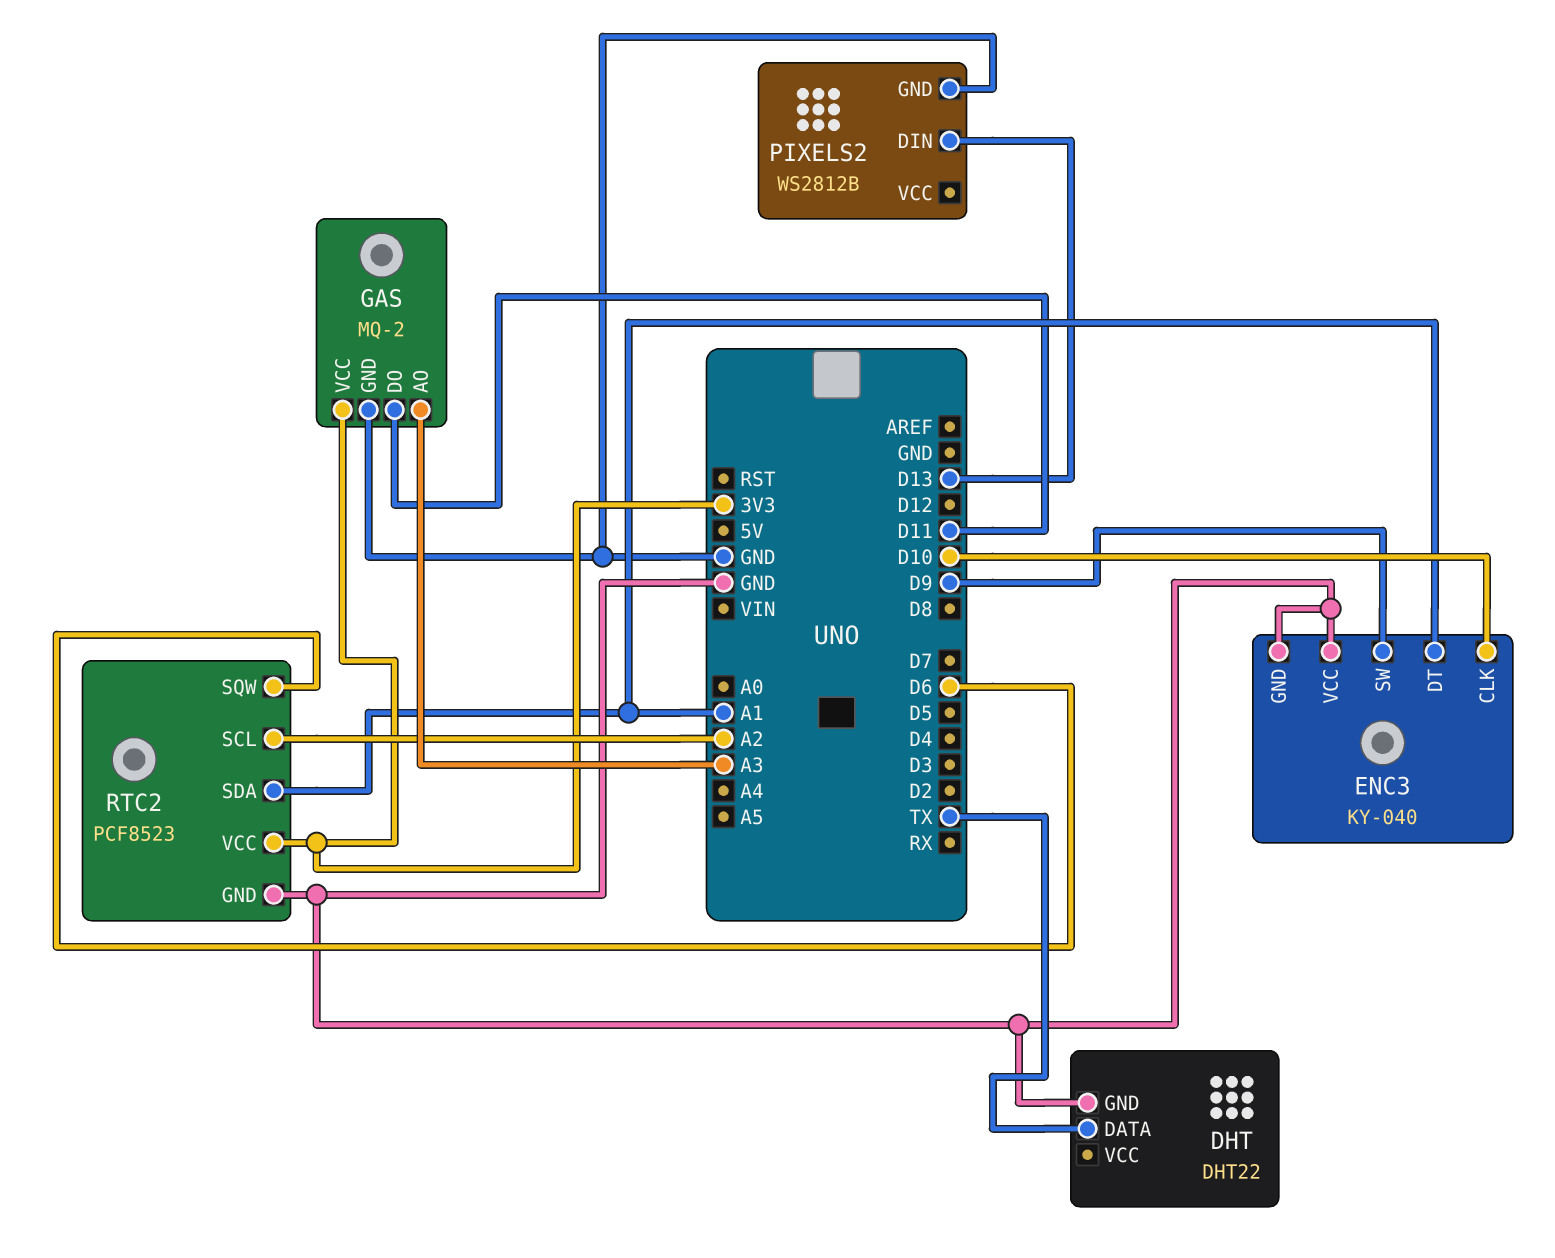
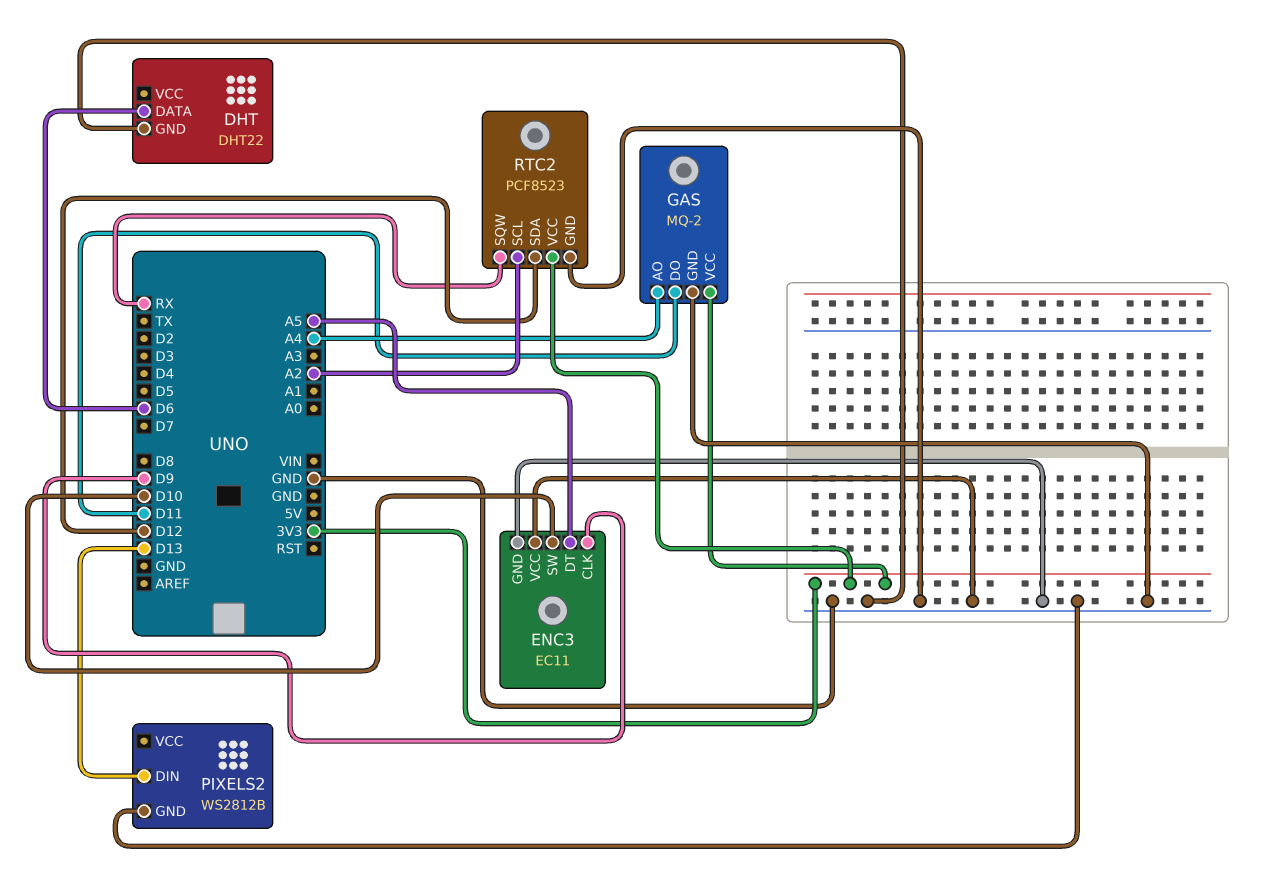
DHT pin DATA: TX -> D6
ENC3: KY-040 -> EC11
ENC3 pin CLK: D10 -> D9
ENC3 pin DT: A1 -> A5
ENC3 pin SW: D9 -> D10
GAS pin AO: A3 -> A4
RTC2 pin SDA: A1 -> D12
RTC2 pin SQW: D6 -> RX

